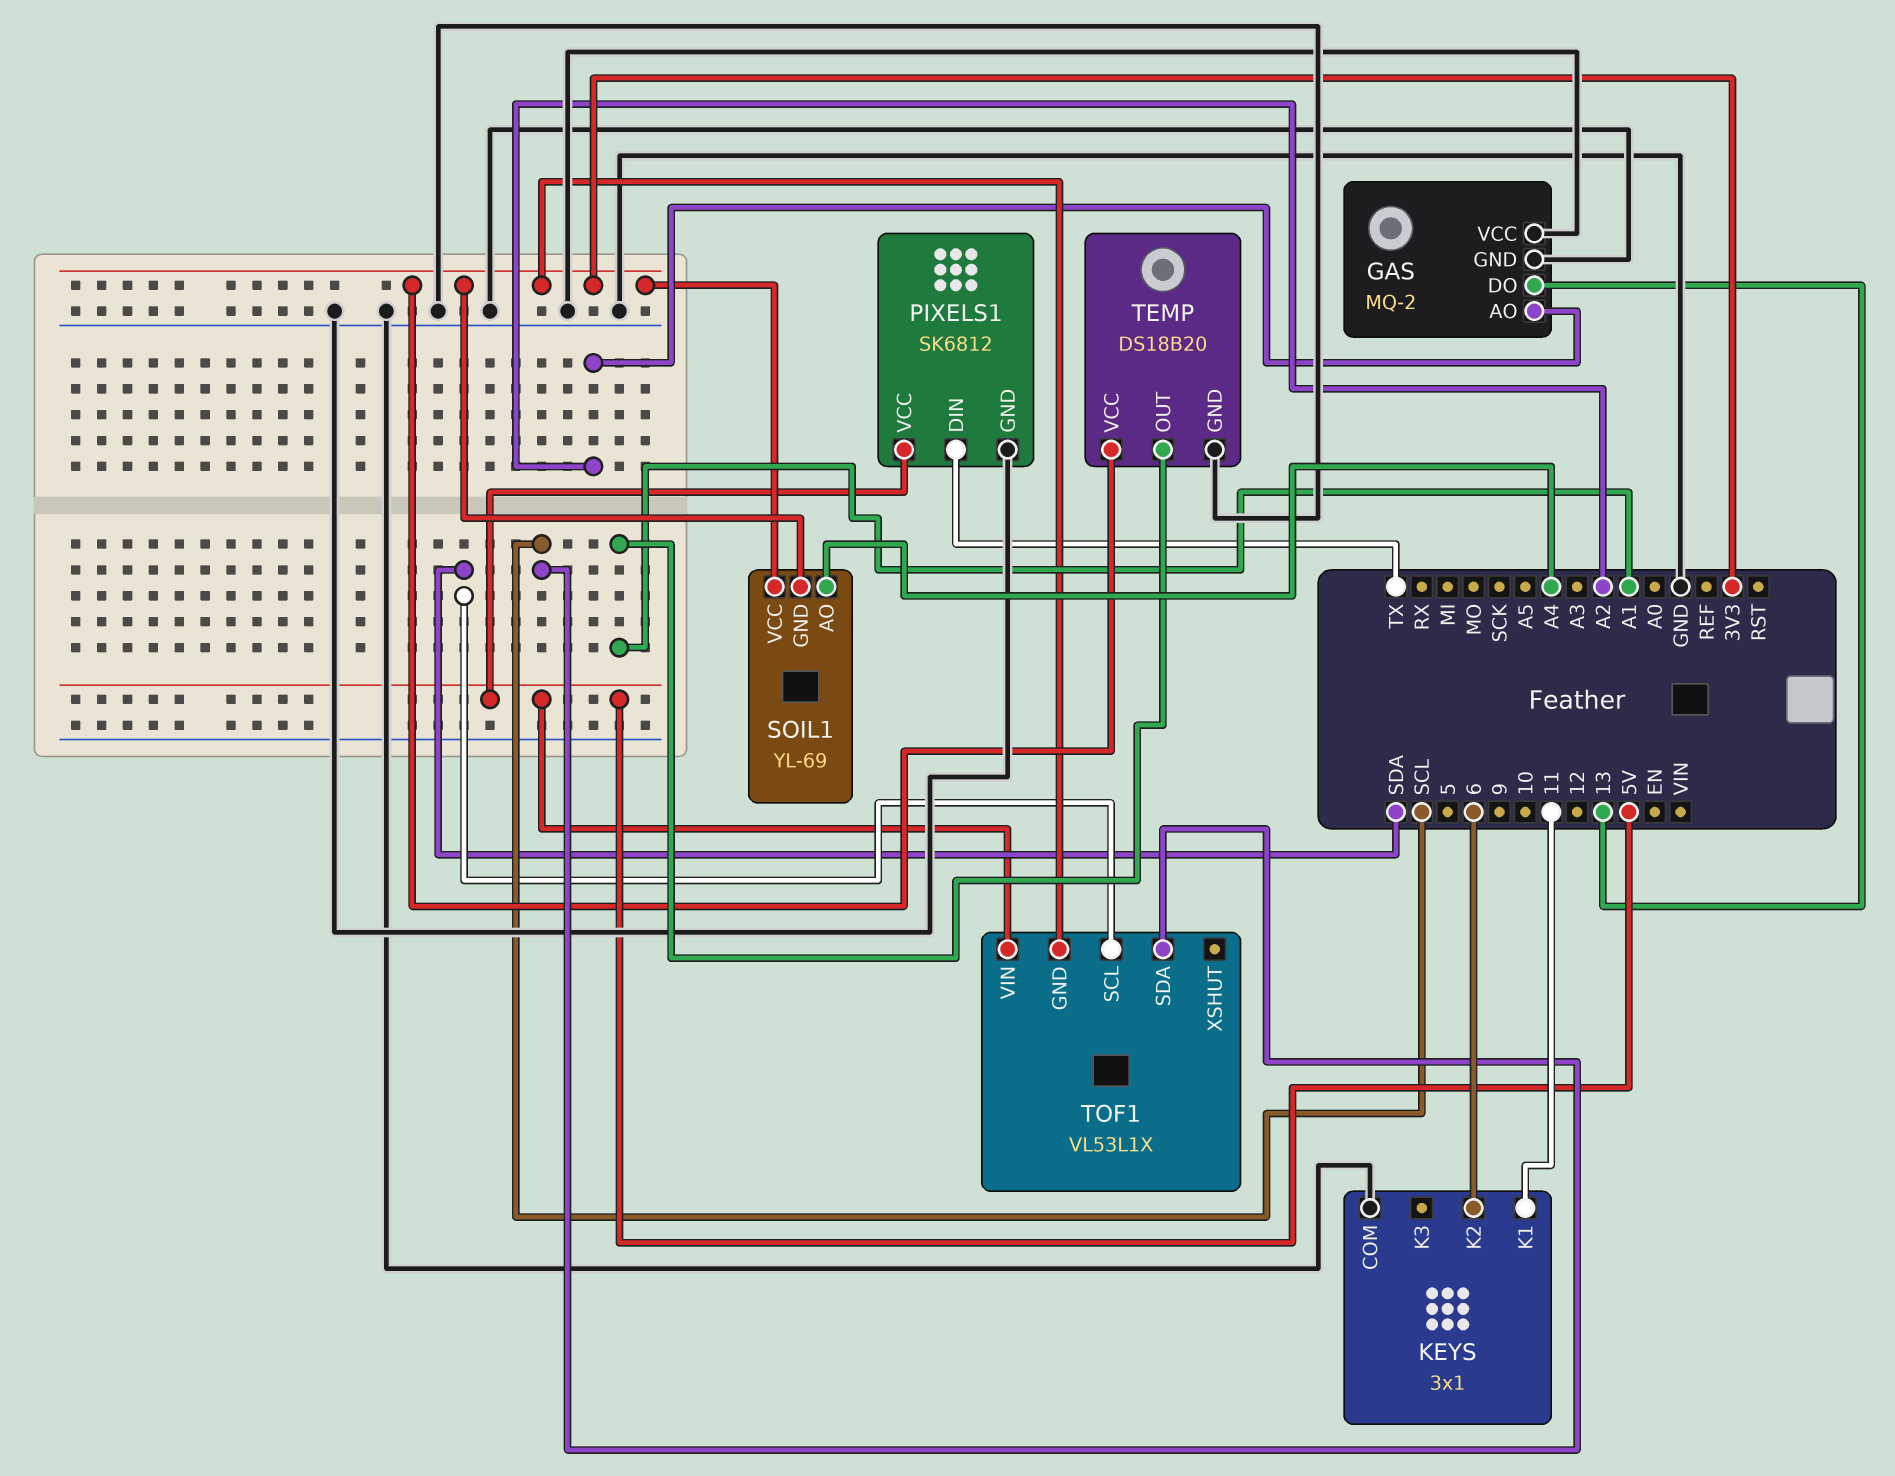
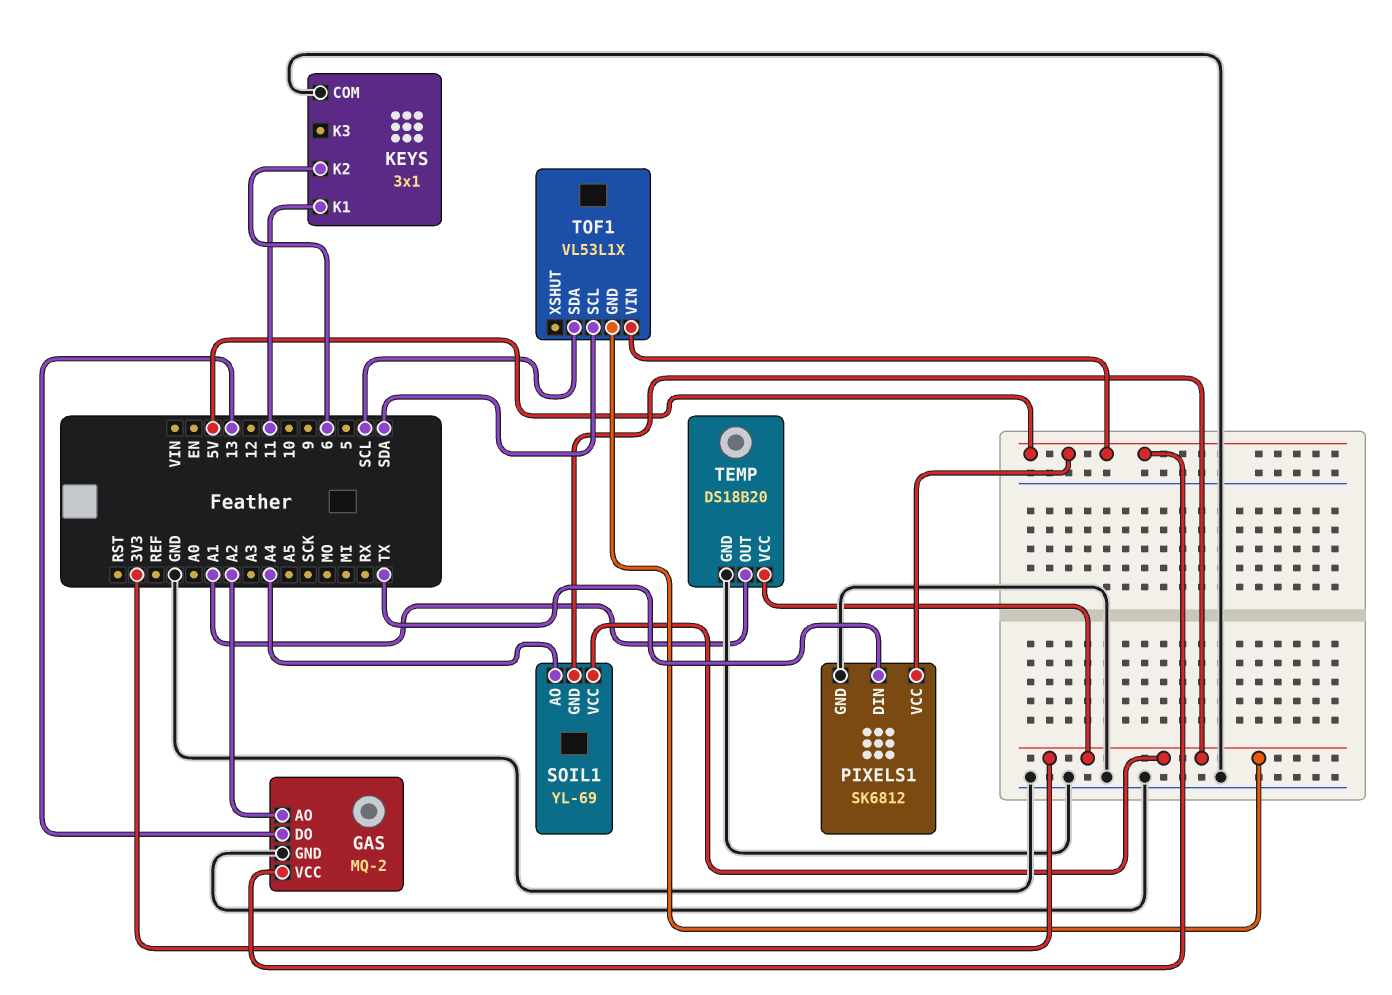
GAS pin VCC: GND -> 5V

